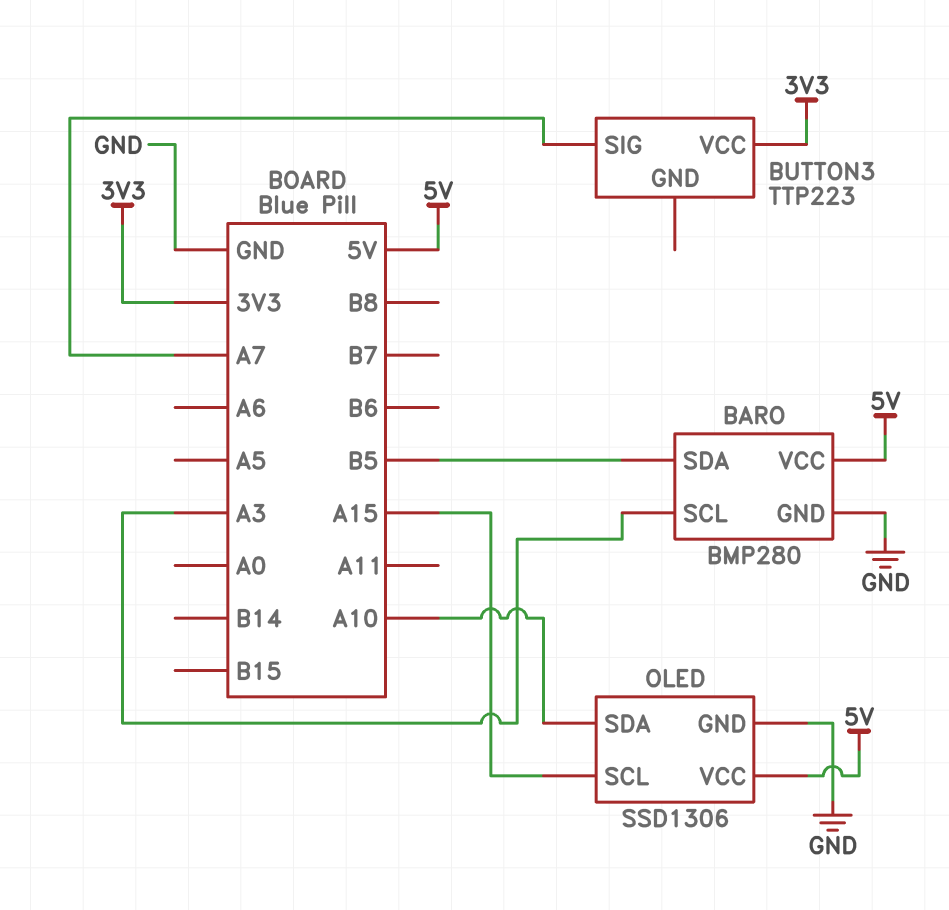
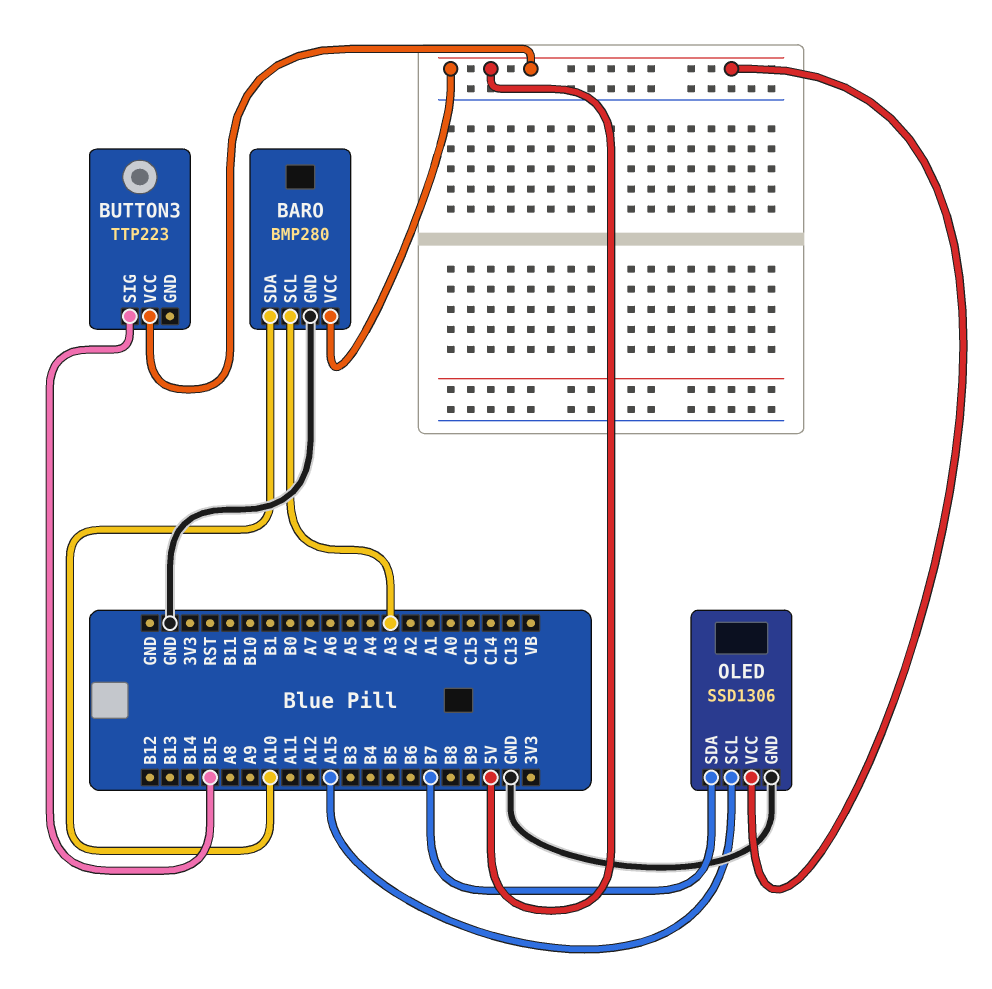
BARO pin SDA: B5 -> A10
BUTTON3 pin SIG: A7 -> B15
BUTTON3 pin VCC: 3V3 -> 5V
OLED pin SDA: A10 -> B7

